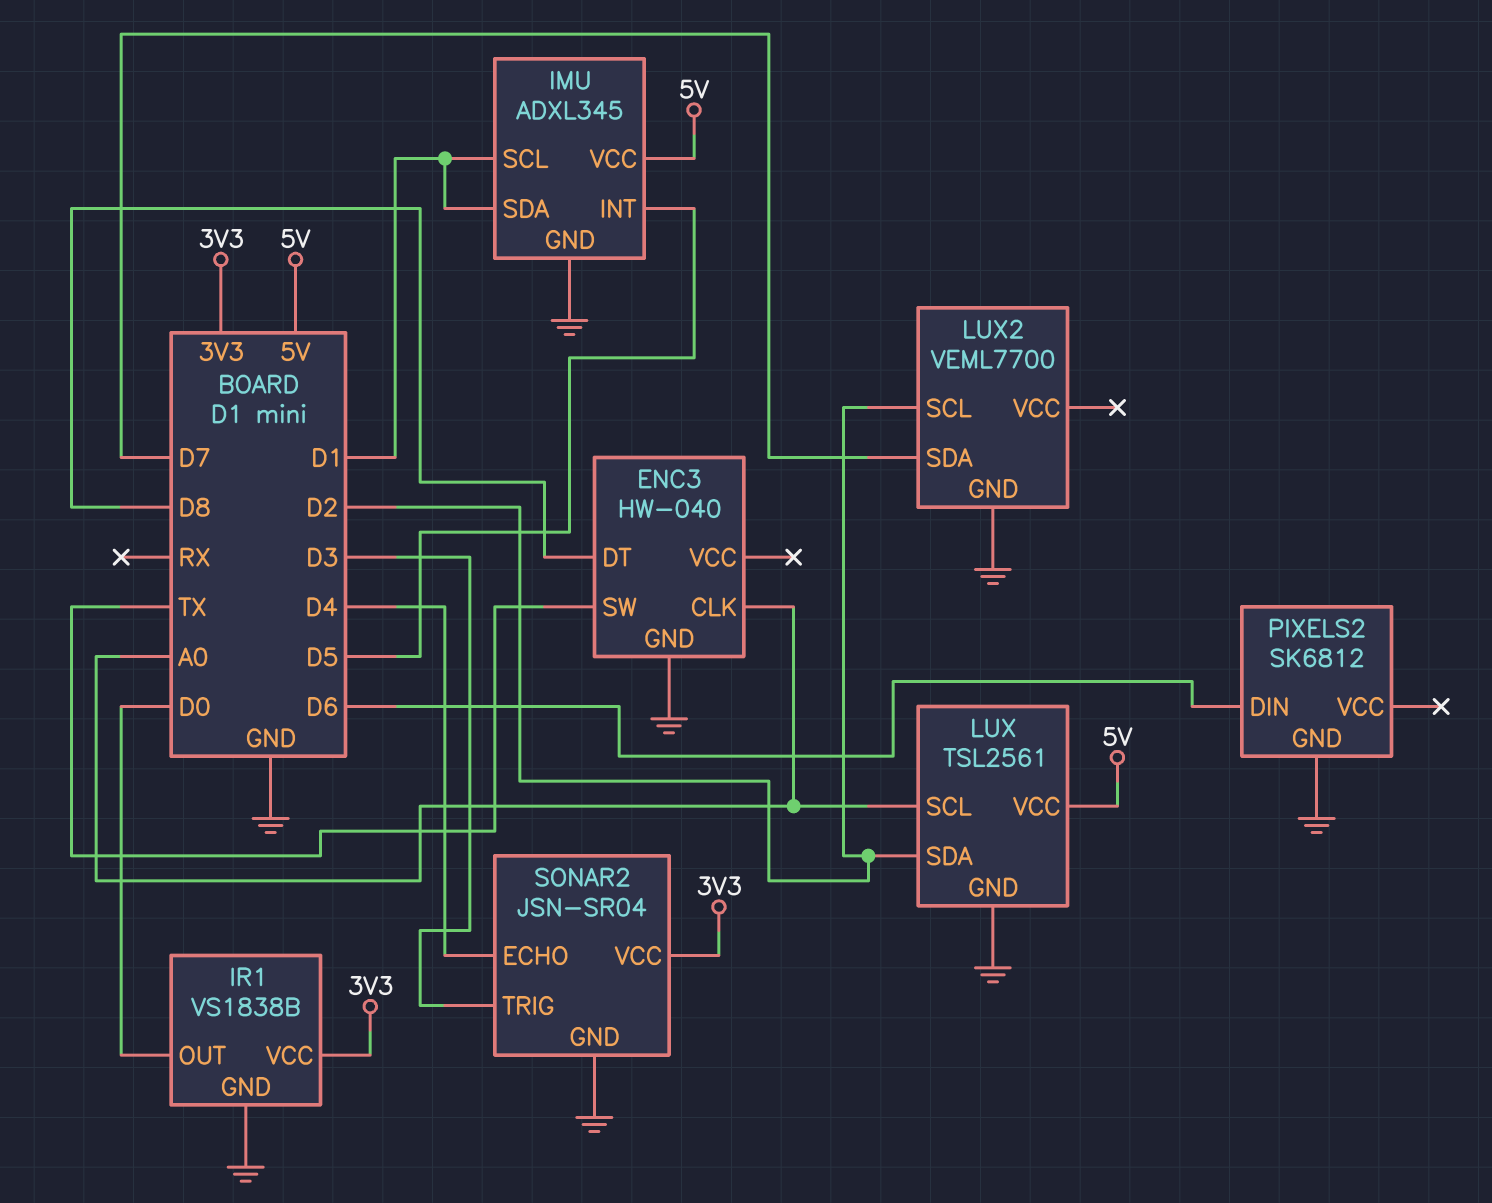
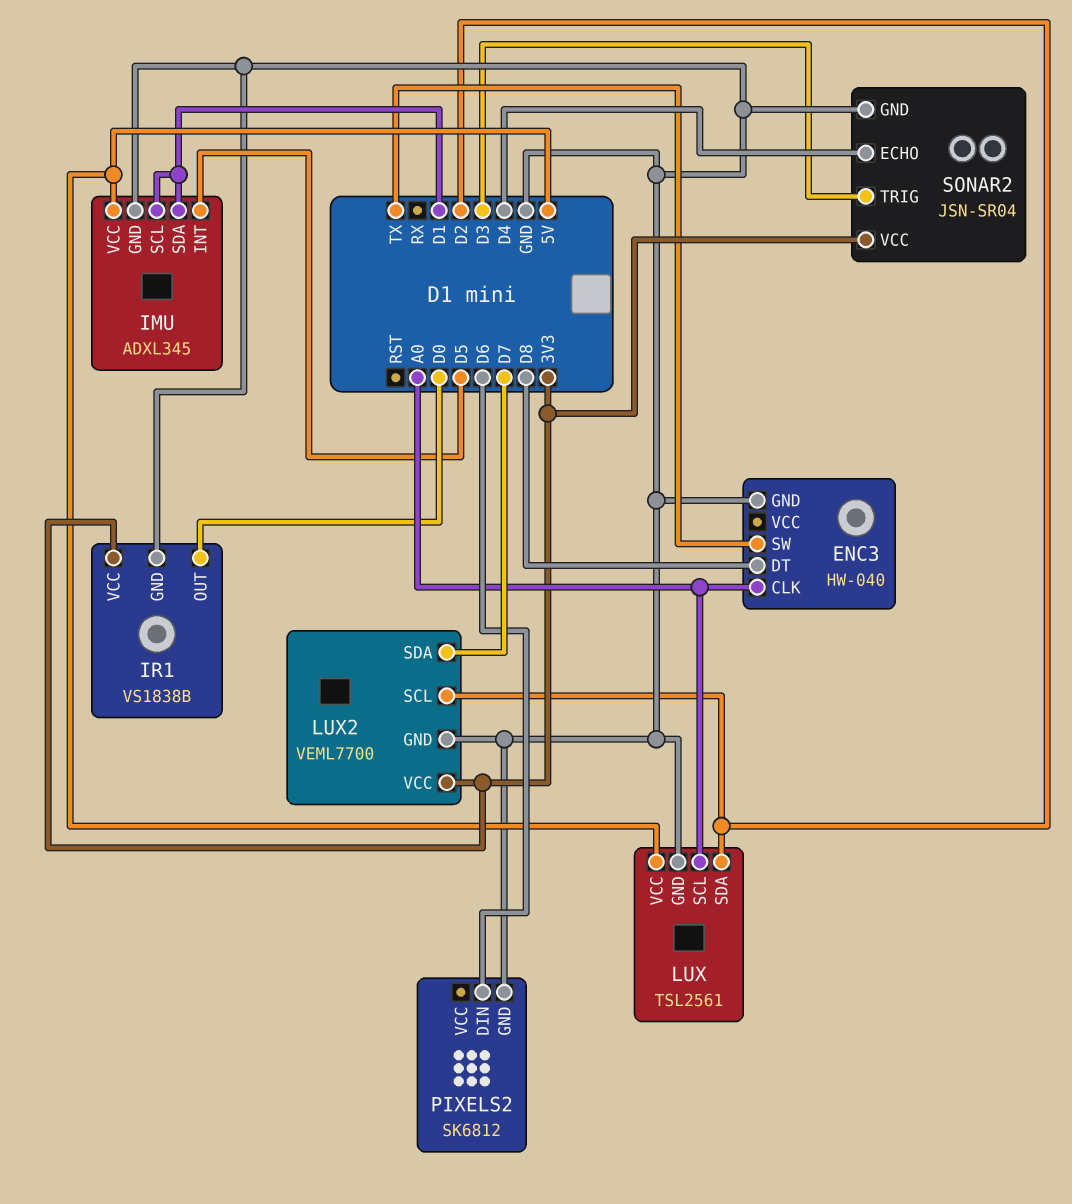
LUX2 pin VCC: none -> 3V3

